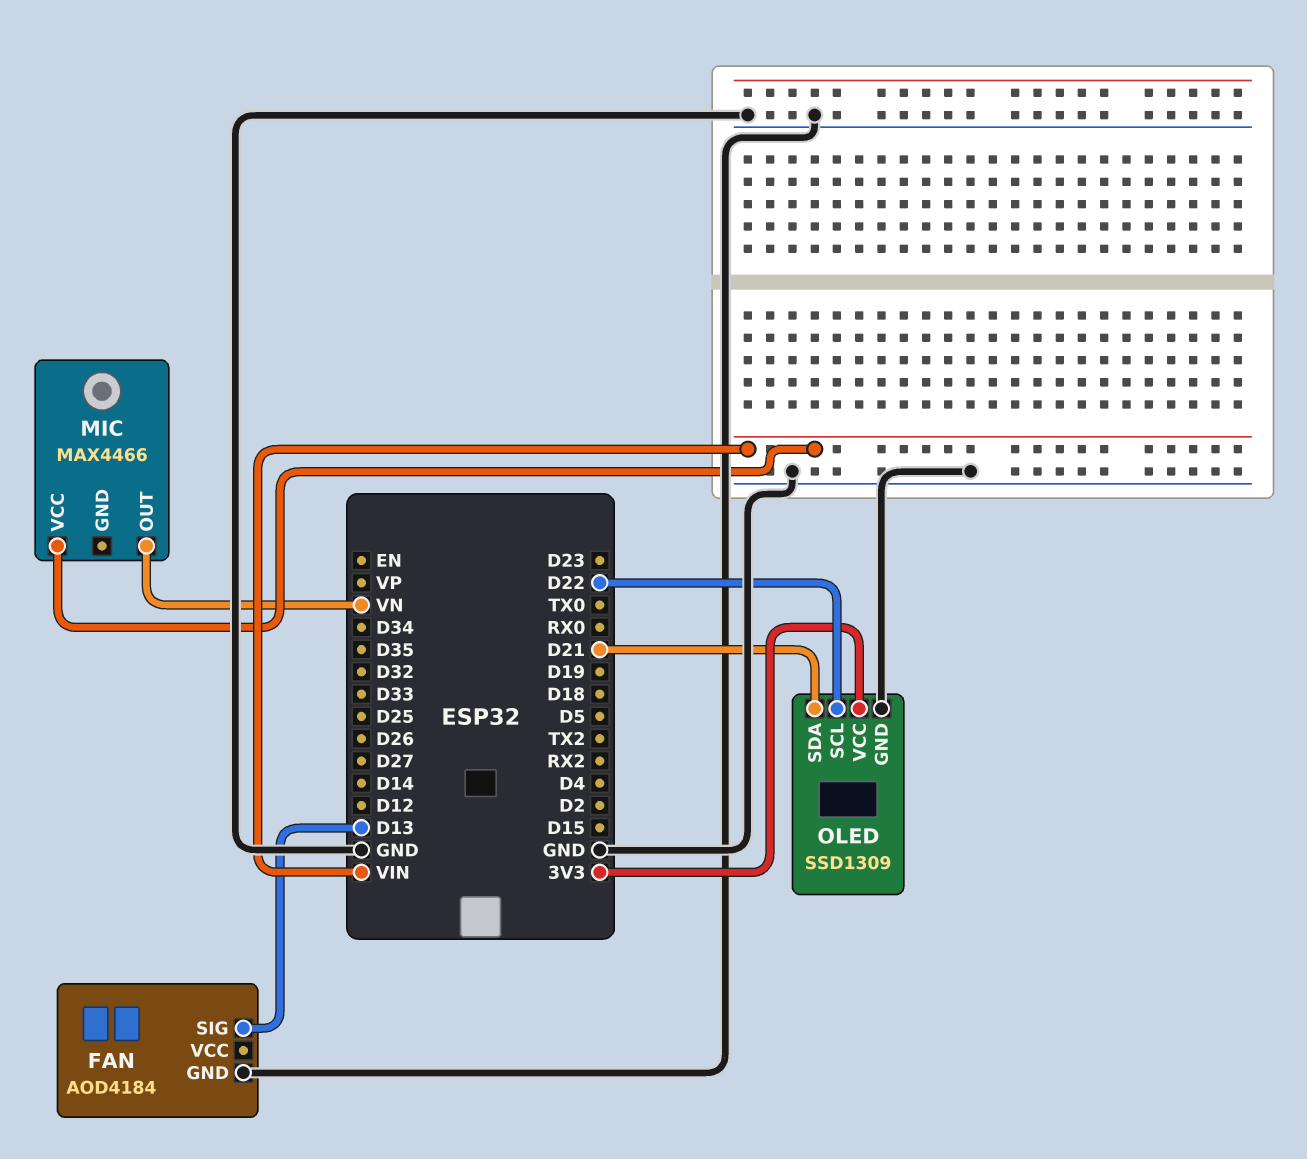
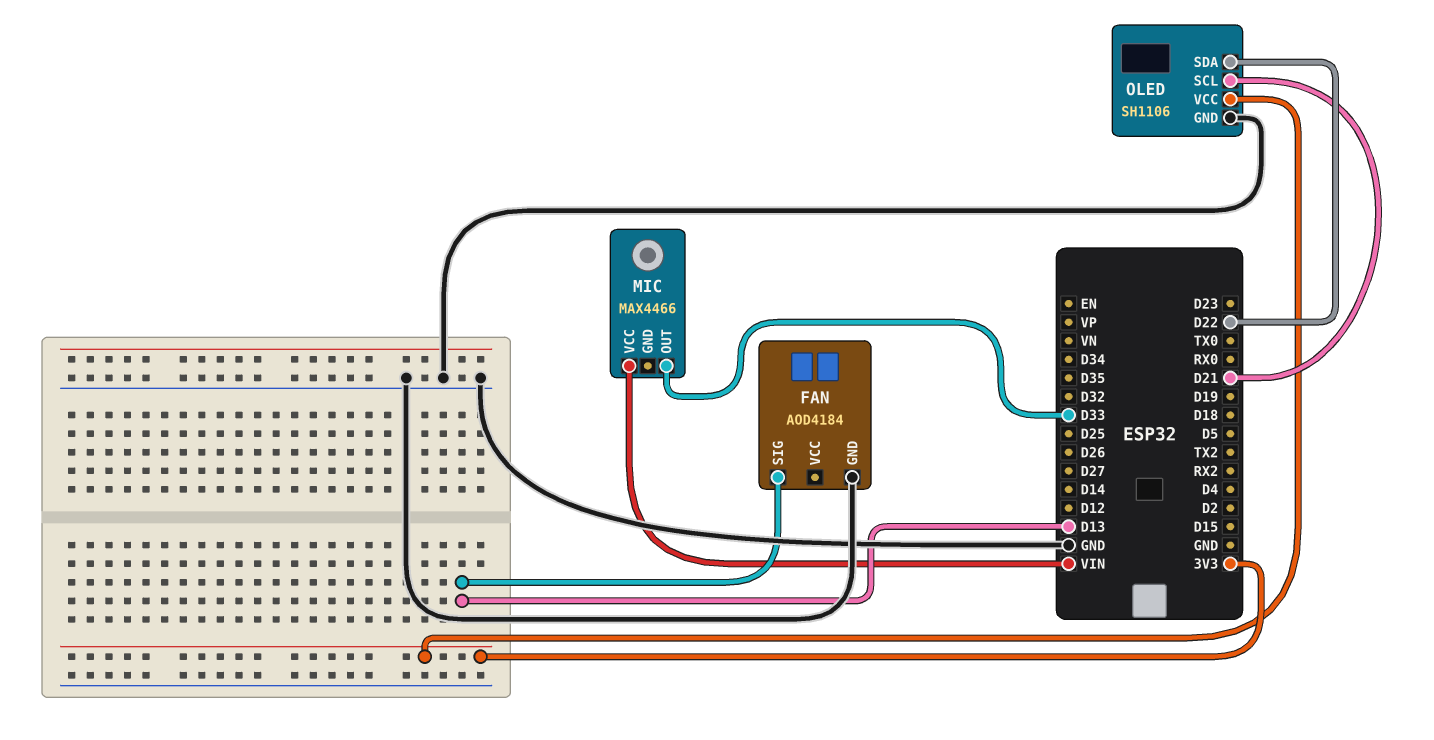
MIC pin OUT: VN -> D33
OLED: SSD1309 -> SH1106
OLED pin SCL: D22 -> D21
OLED pin SDA: D21 -> D22

